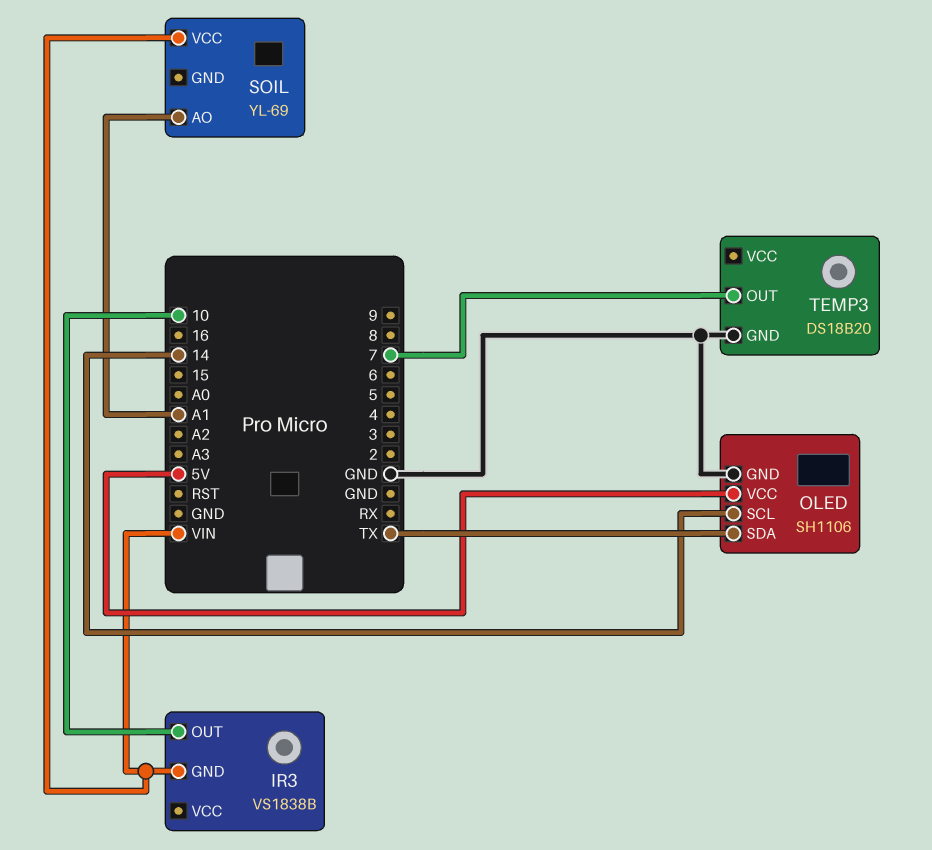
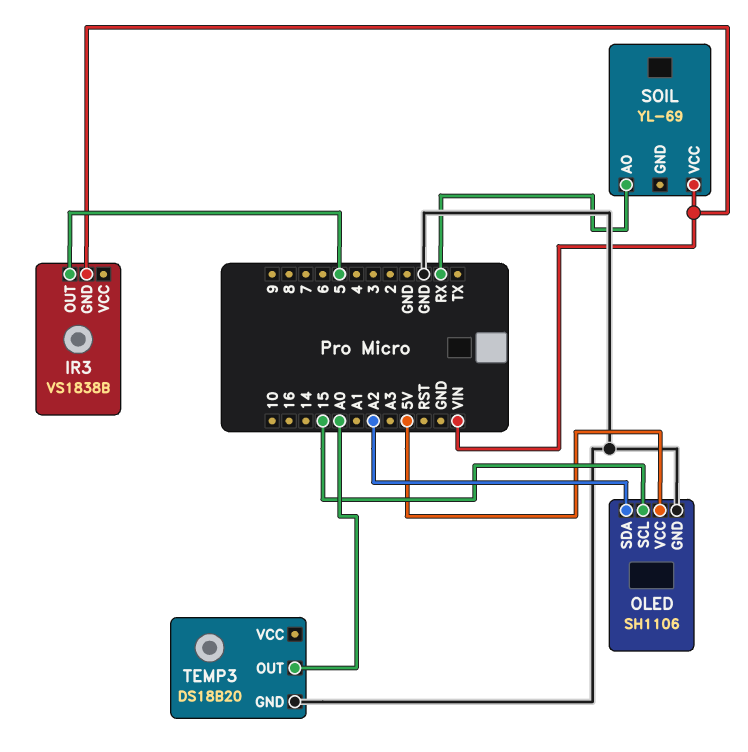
IR3 pin OUT: 10 -> 5
OLED pin SCL: 14 -> 15
OLED pin SDA: TX -> A2
SOIL pin AO: A1 -> RX
TEMP3 pin OUT: 7 -> A0

